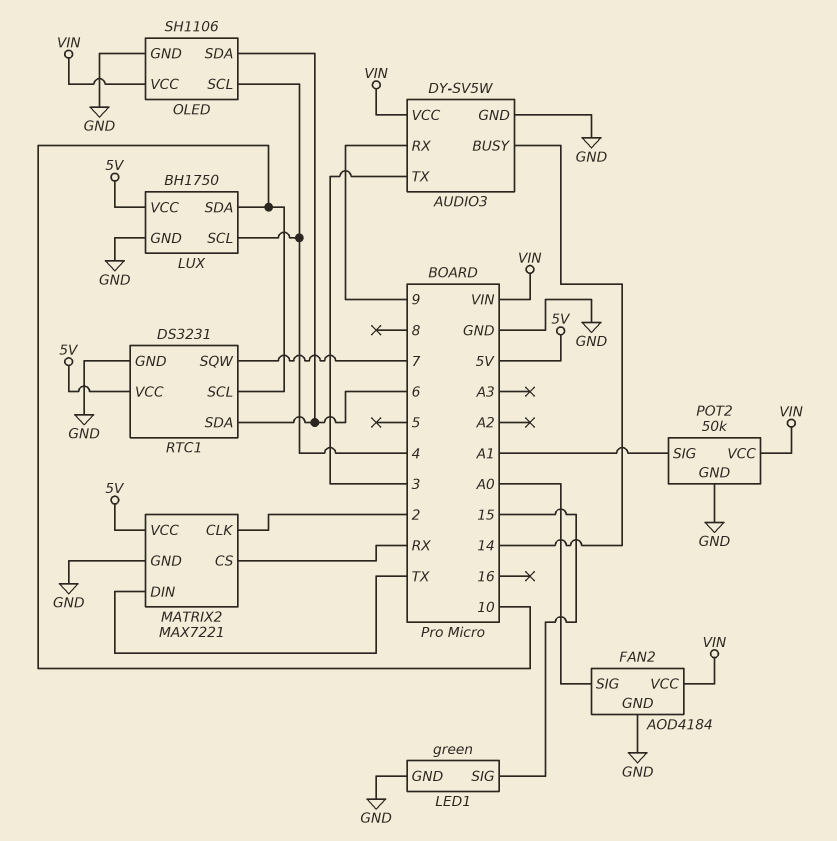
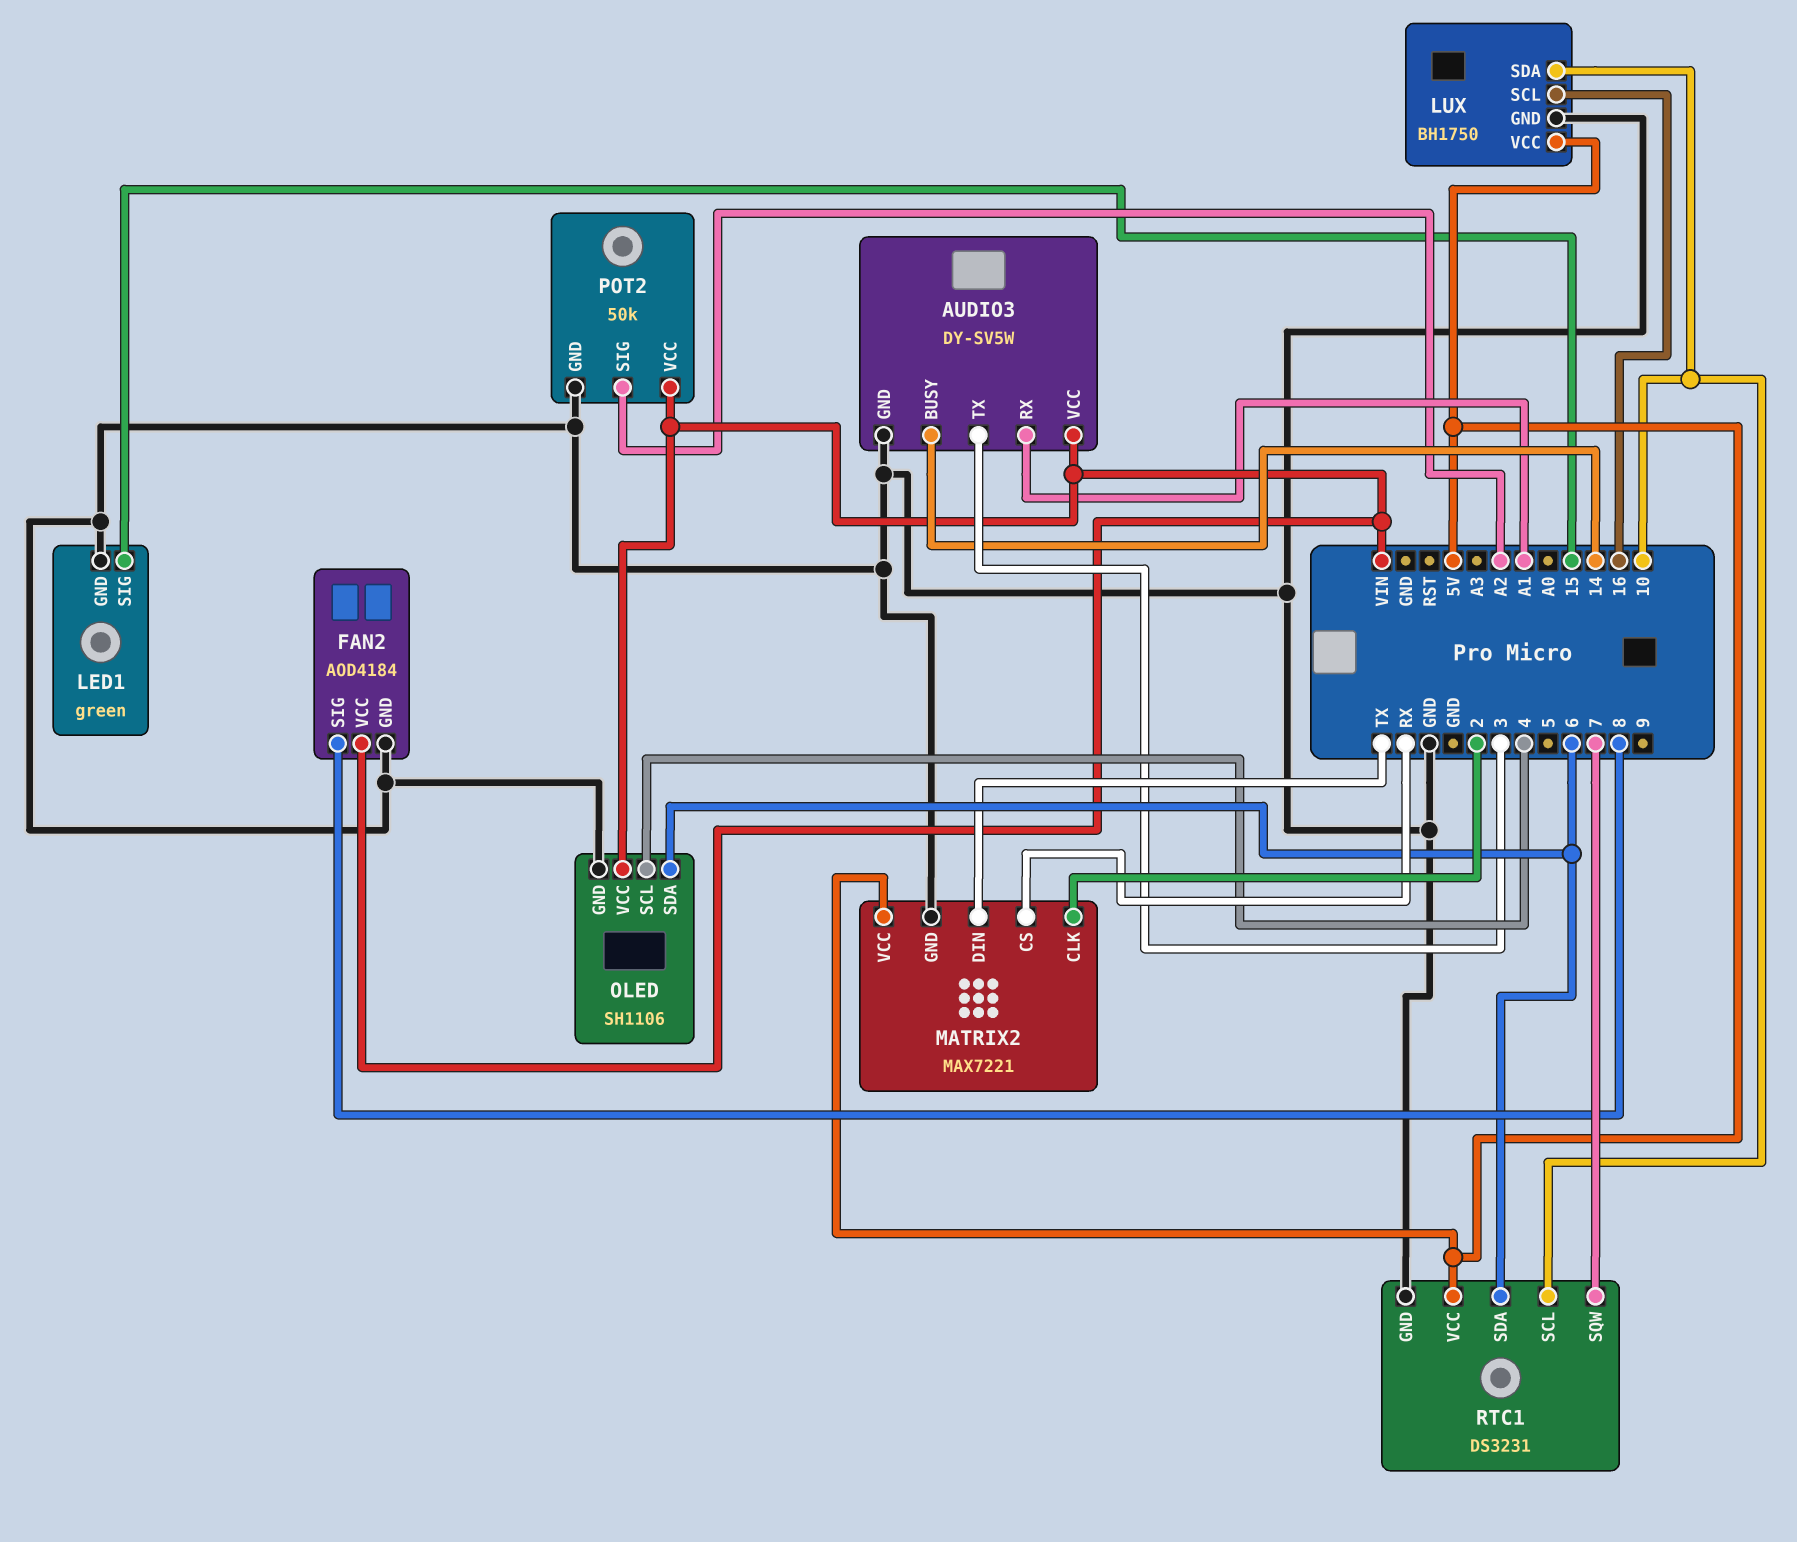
AUDIO3 pin RX: 9 -> A1
FAN2 pin SIG: A0 -> 8
LUX pin SCL: 4 -> 16
POT2 pin SIG: A1 -> A2

